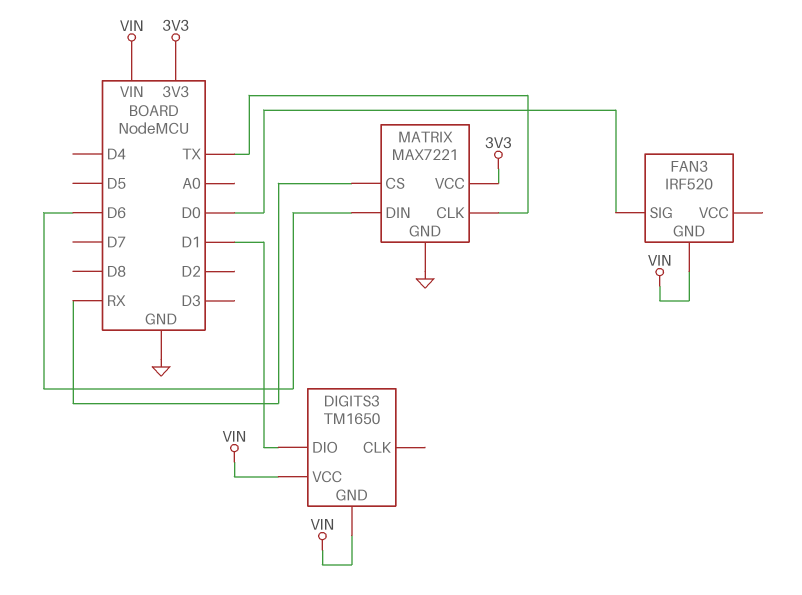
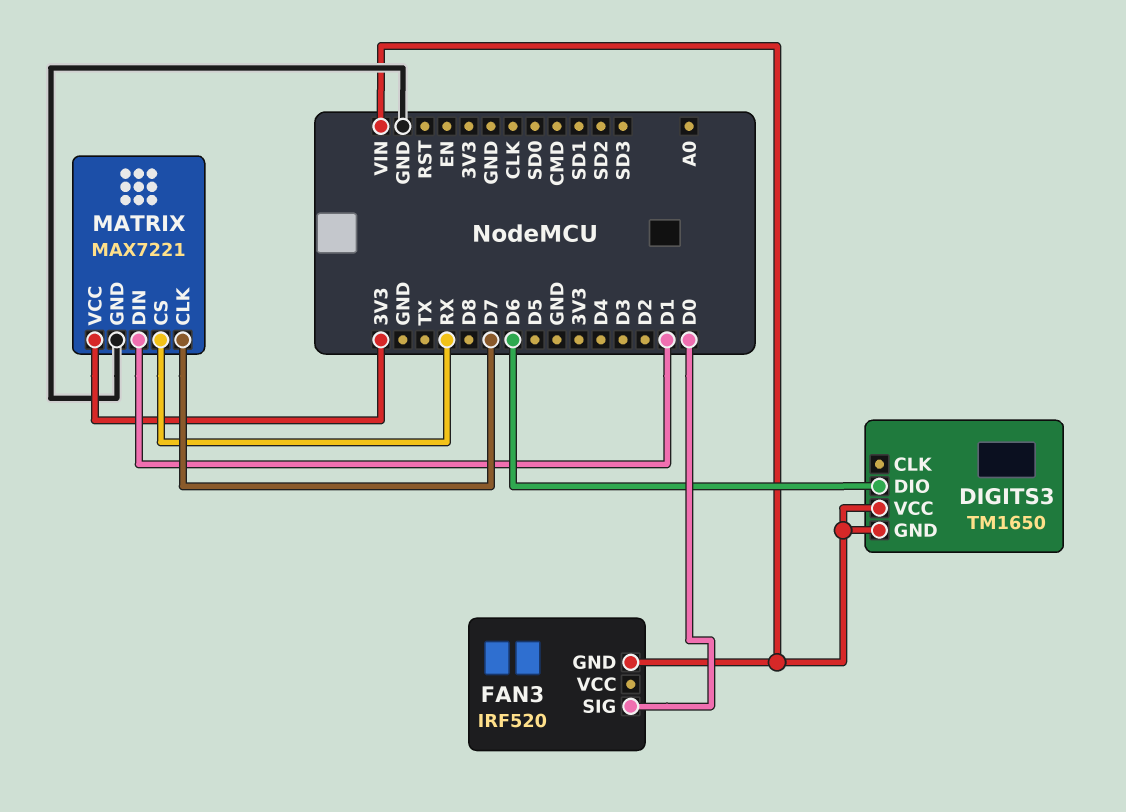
DIGITS3 pin DIO: D1 -> D6
MATRIX pin CLK: TX -> D7
MATRIX pin DIN: D6 -> D1

